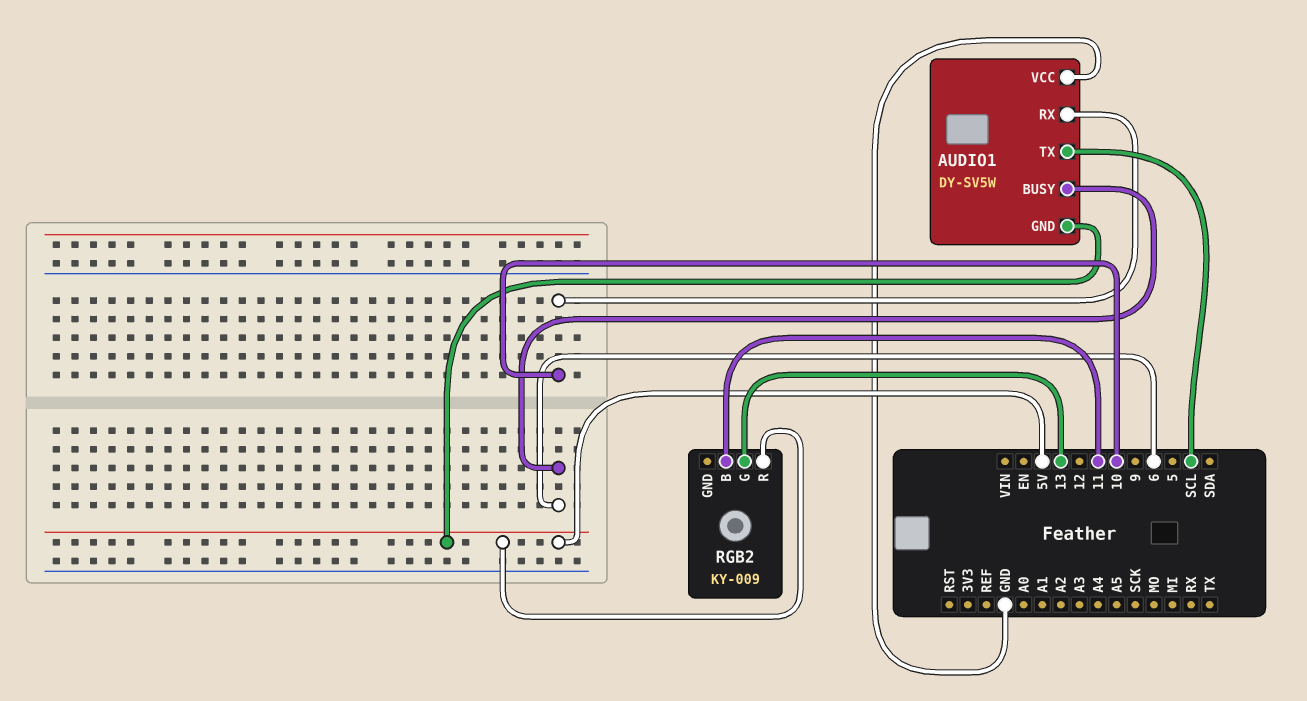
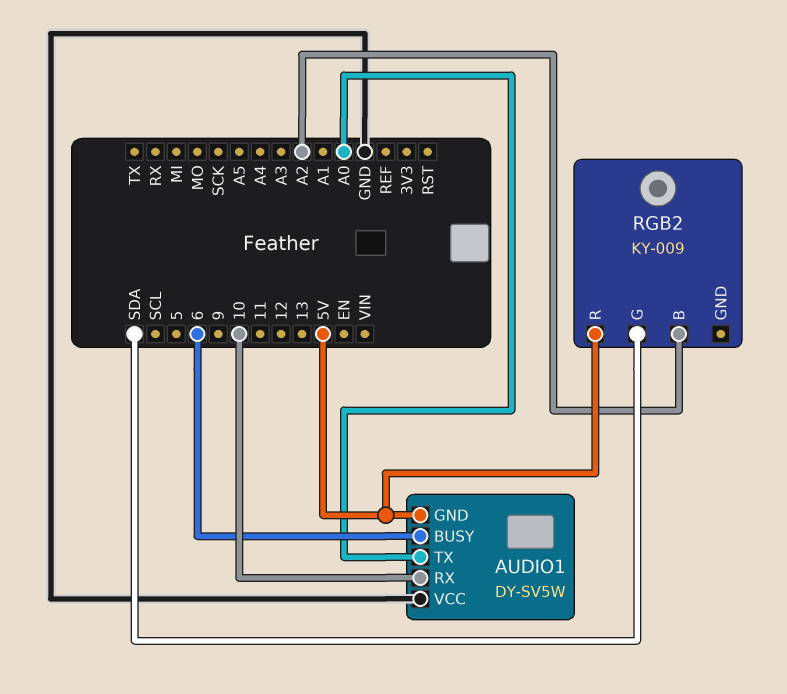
AUDIO1 pin TX: SCL -> A0
RGB2 pin B: 11 -> A2
RGB2 pin G: 13 -> SDA

